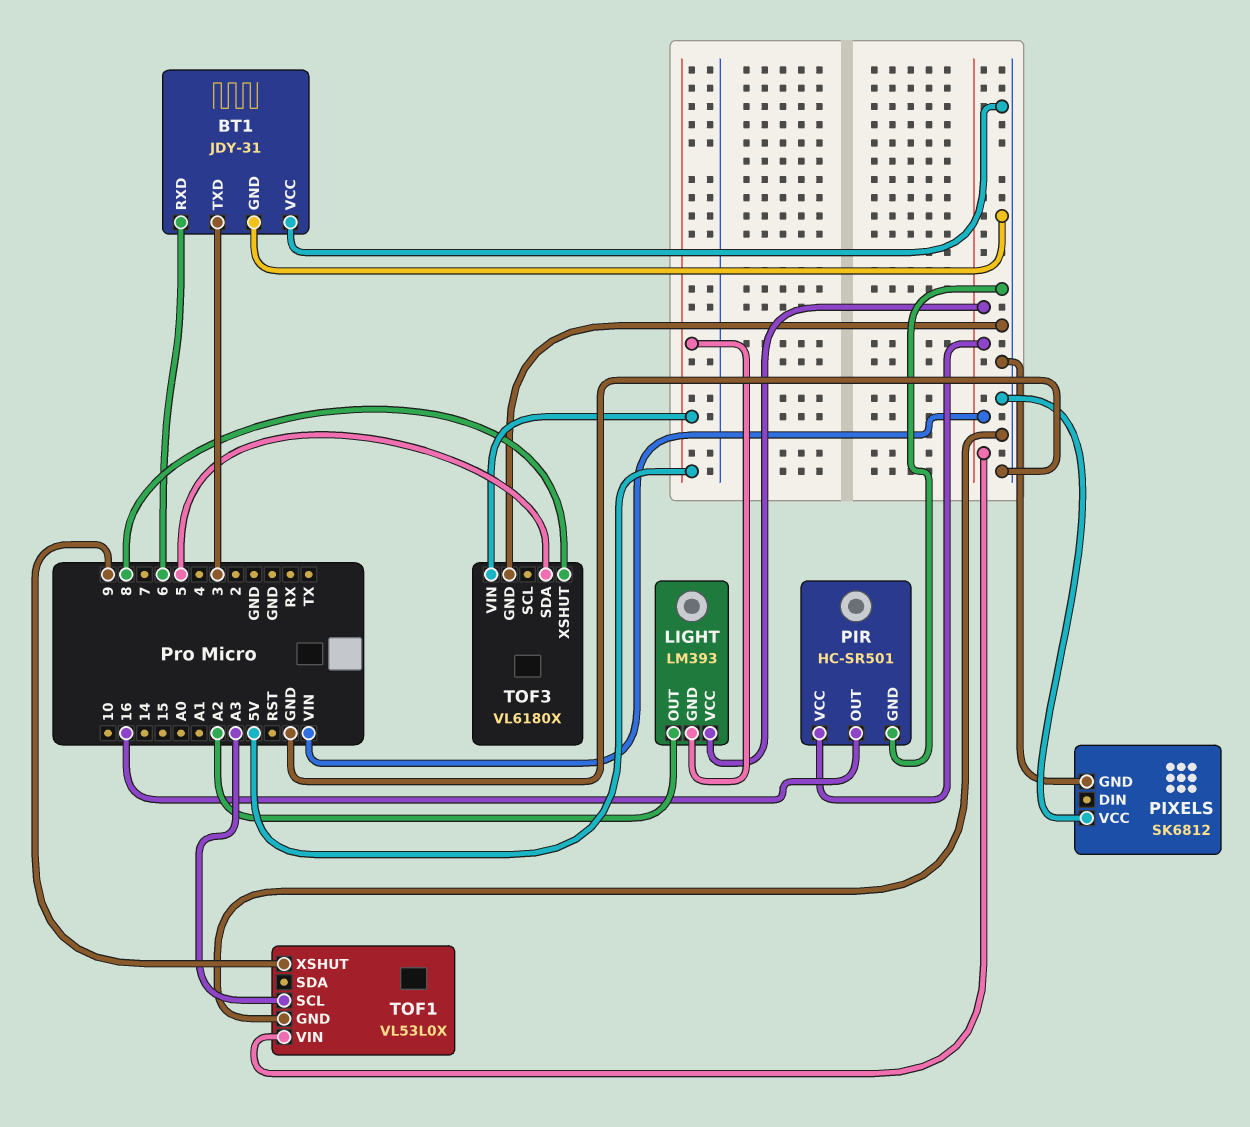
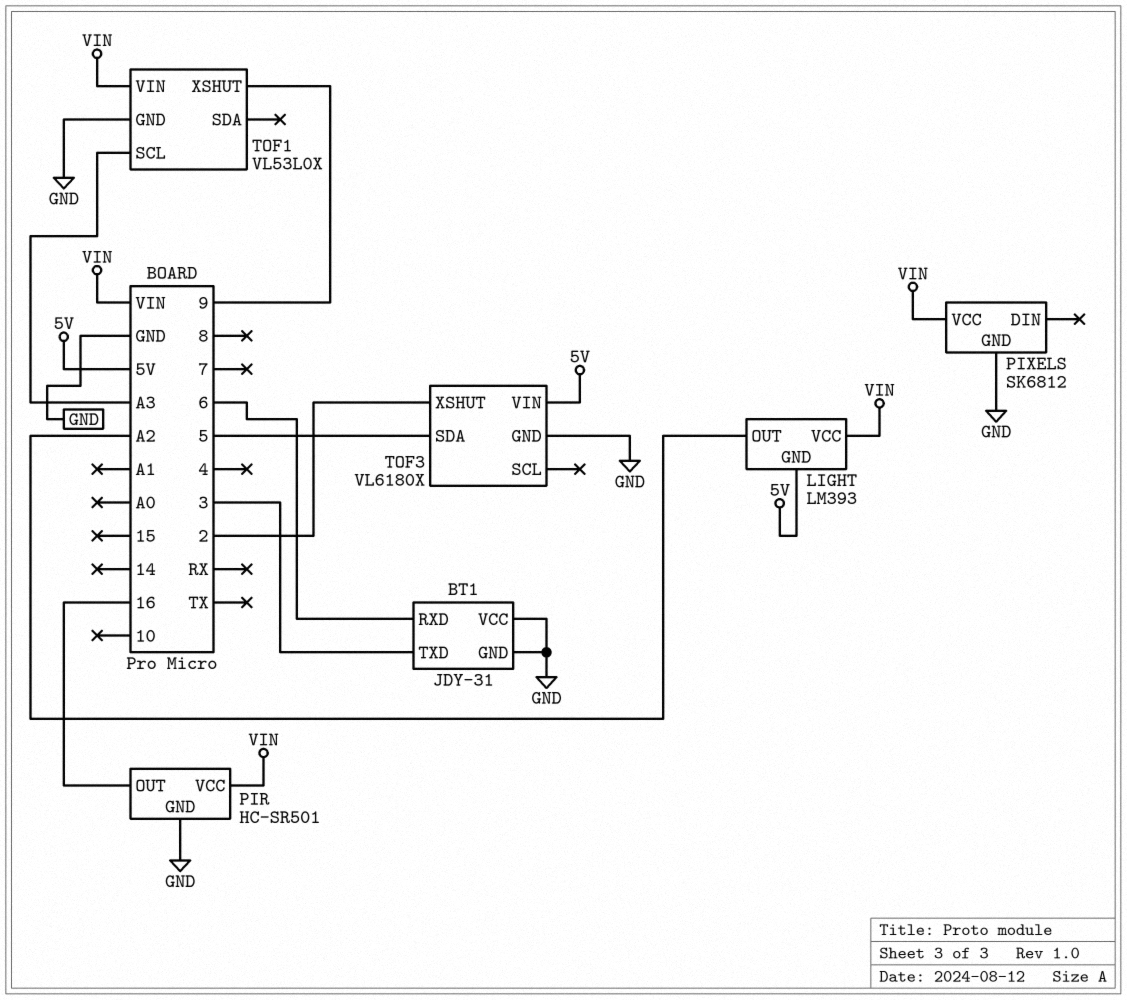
PIXELS pin VCC: GND -> VIN
TOF3 pin XSHUT: 8 -> 2

